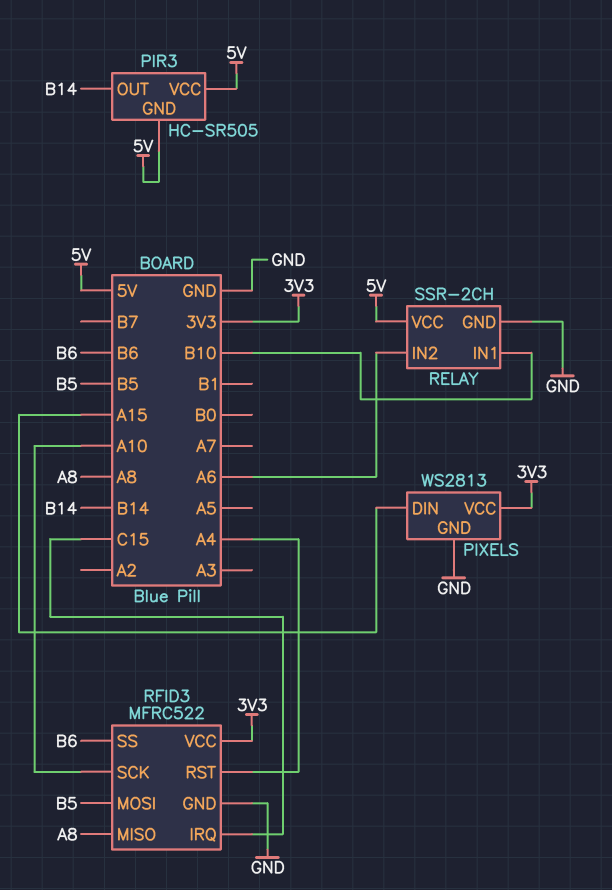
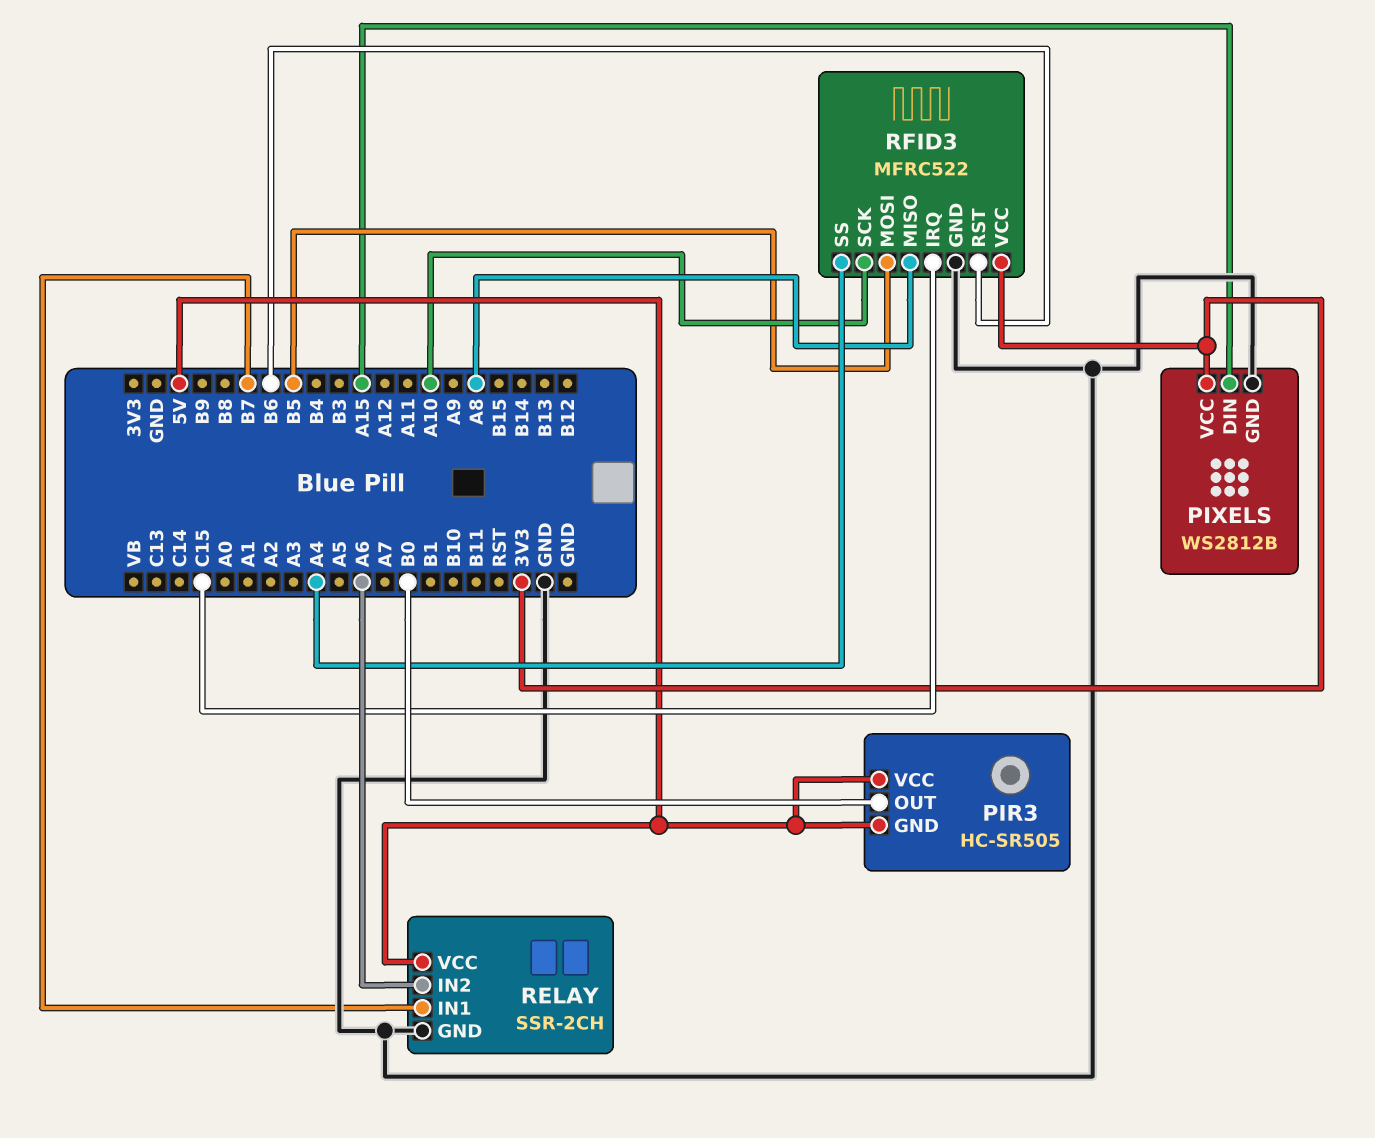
PIR3 pin OUT: B14 -> B0
PIXELS: WS2813 -> WS2812B
RELAY pin IN1: B10 -> B7
RFID3 pin RST: A4 -> B6
RFID3 pin SS: B6 -> A4

